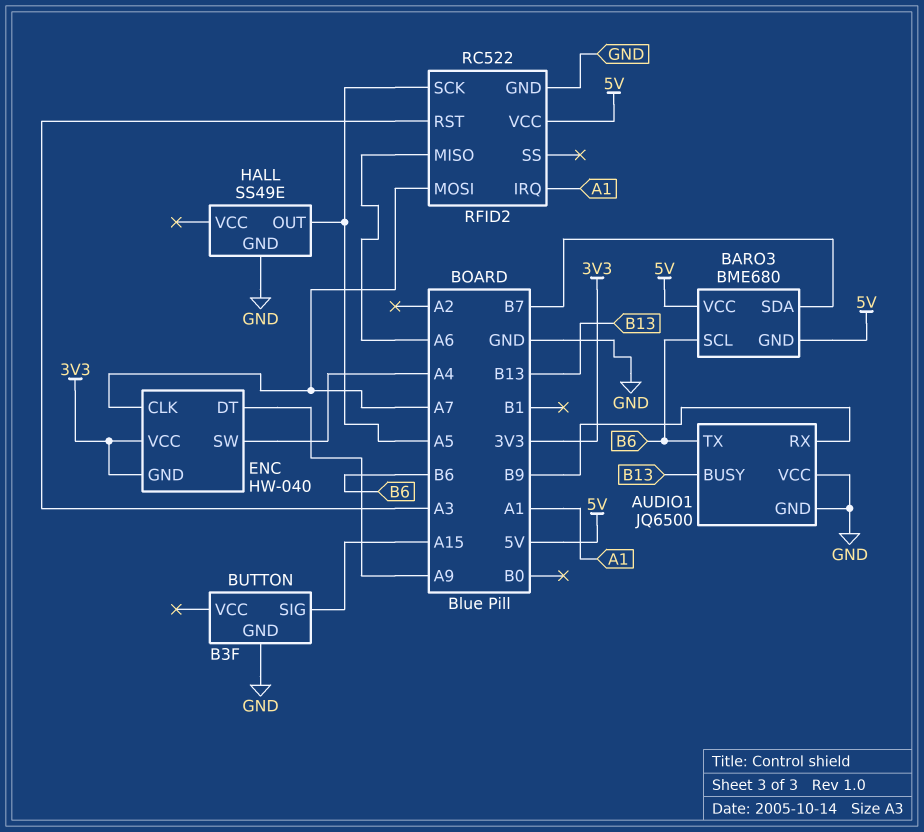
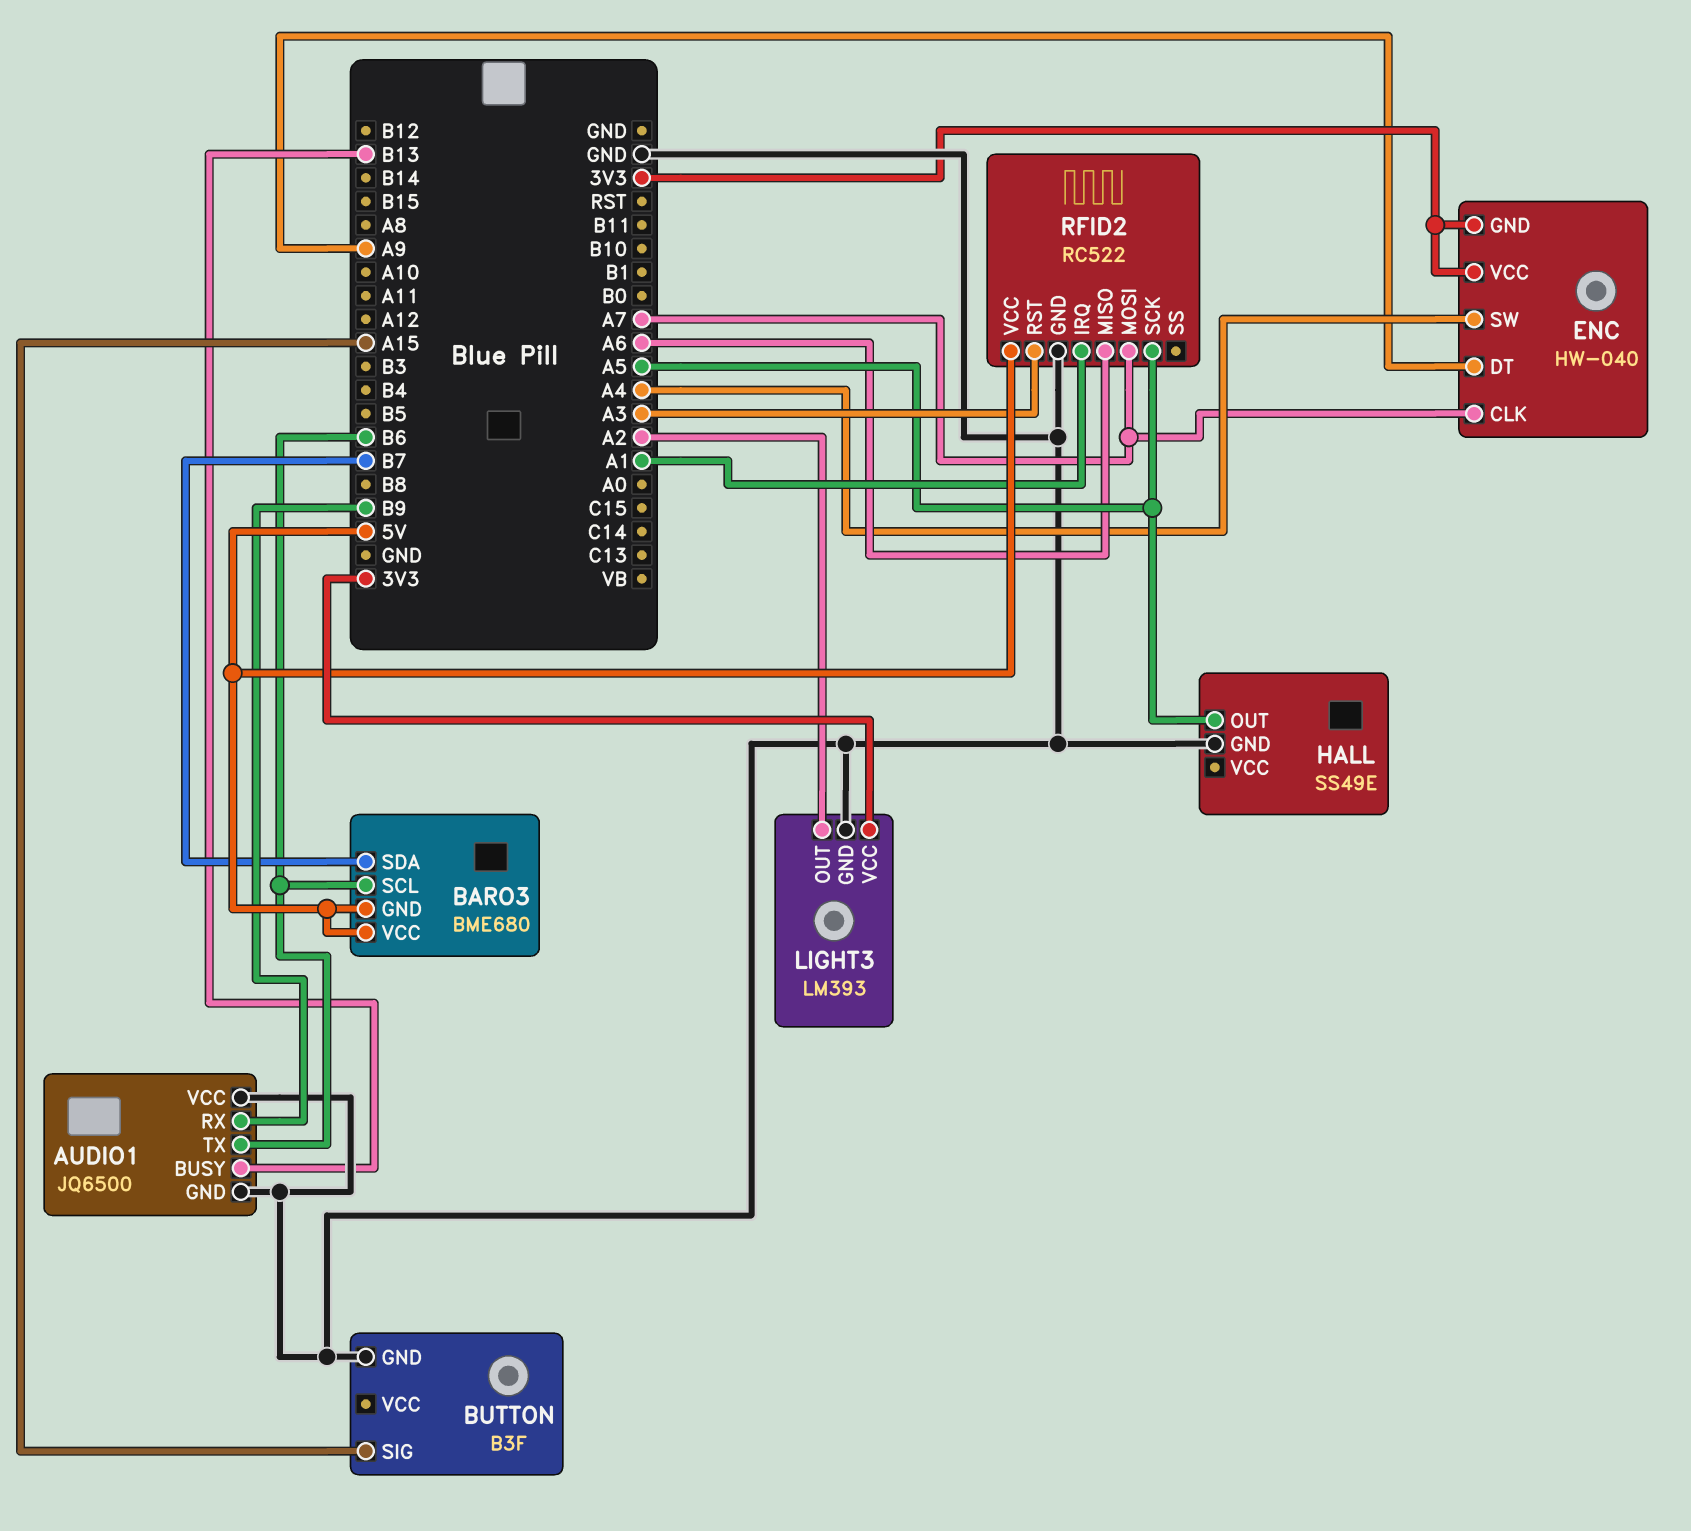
LIGHT3: none -> LM393
LIGHT3 pin GND: none -> GND
LIGHT3 pin OUT: none -> A2
LIGHT3 pin VCC: none -> 3V3

